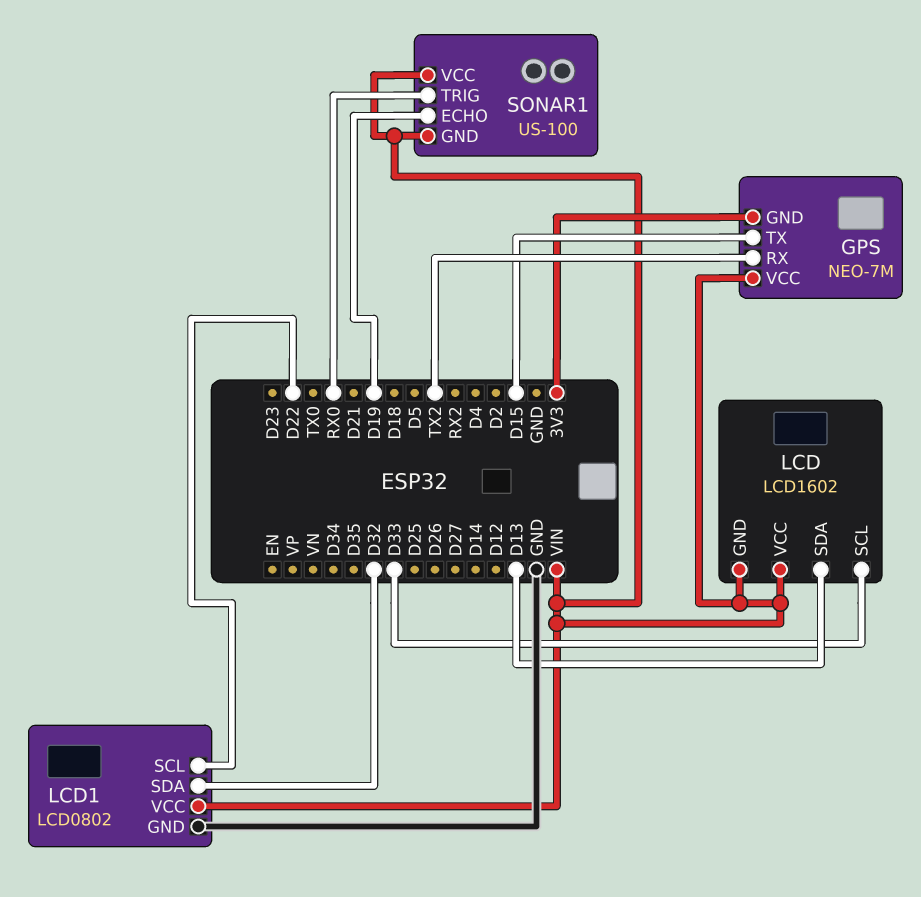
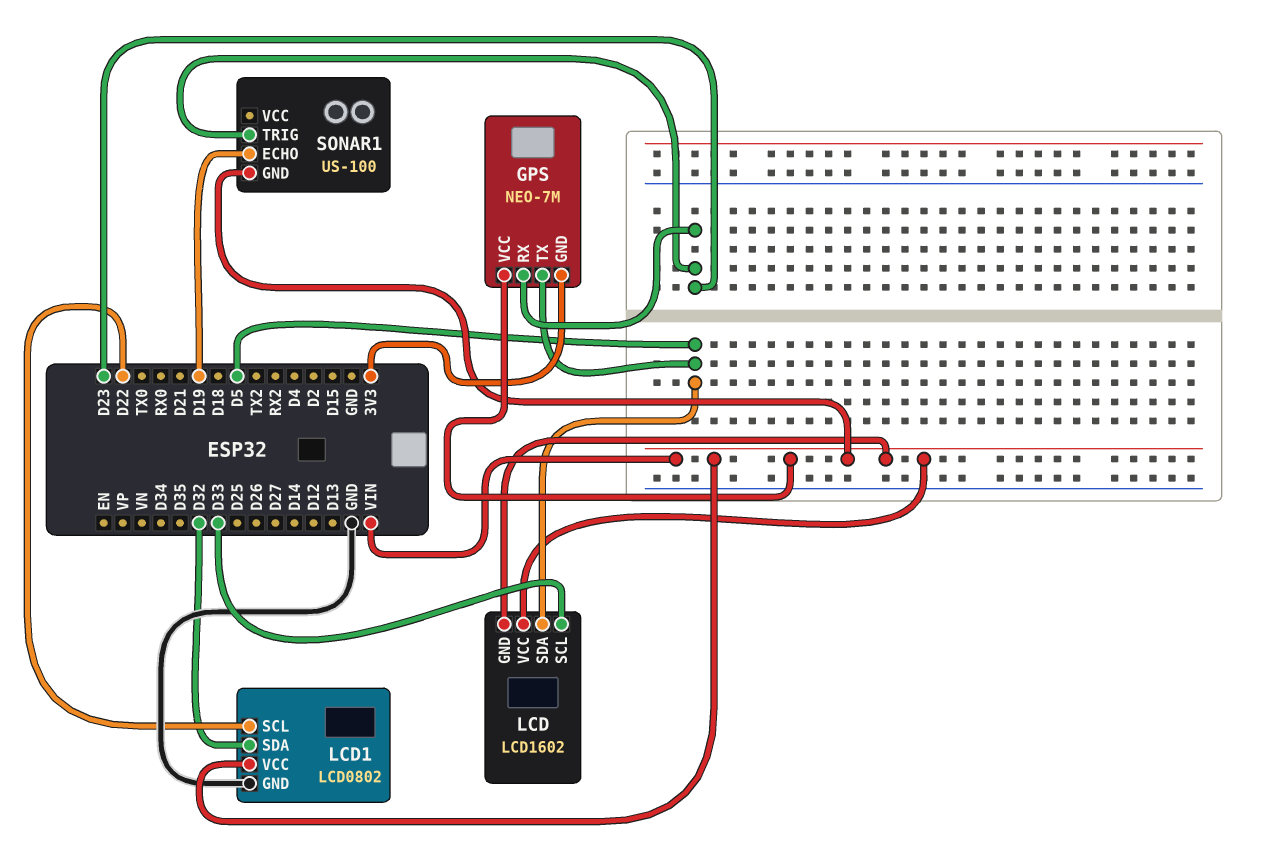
GPS pin RX: TX2 -> D23
GPS pin TX: D15 -> D5
LCD pin SDA: D13 -> D5
SONAR1 pin TRIG: RX0 -> D23
SONAR1 pin VCC: VIN -> none

